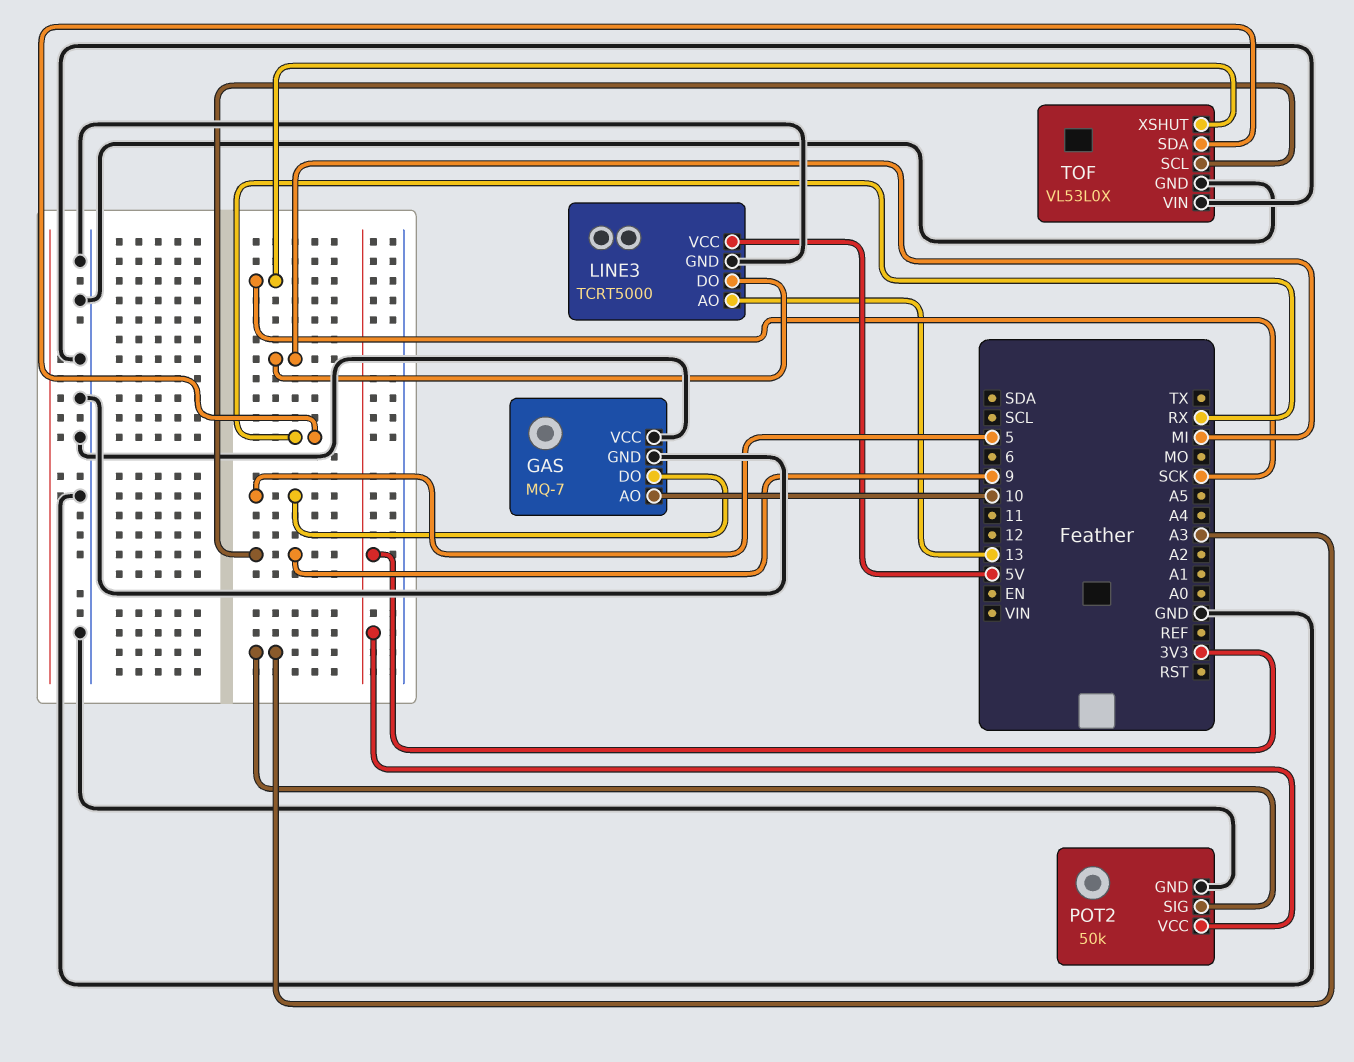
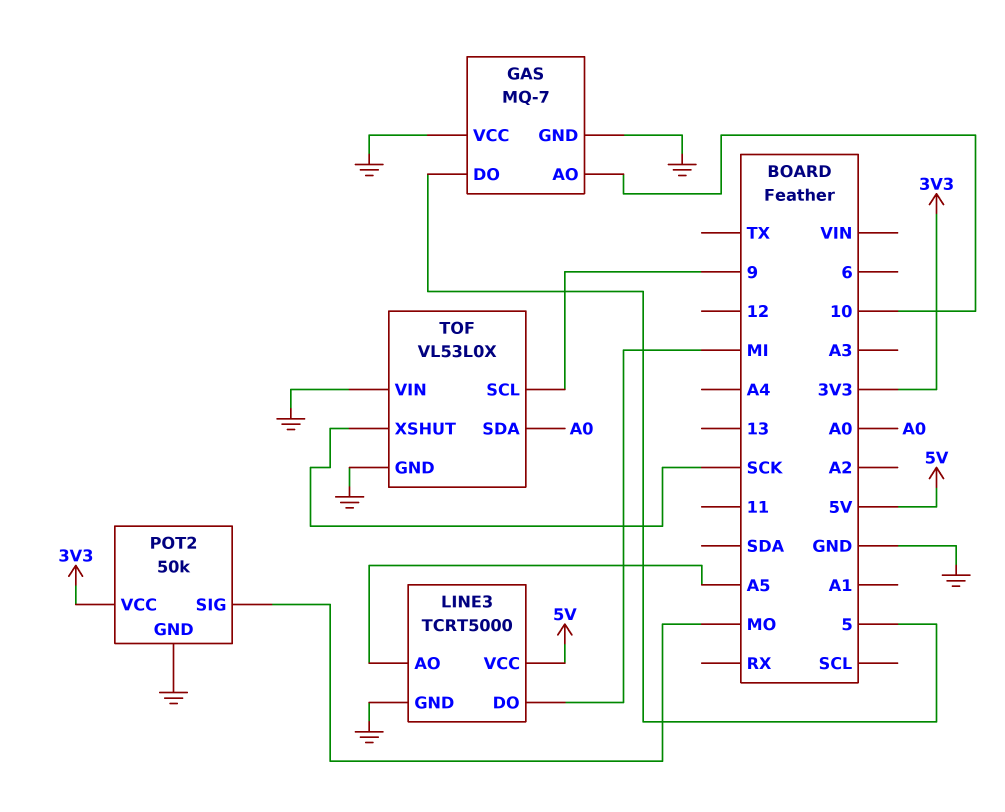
LINE3 pin AO: 13 -> A5
POT2 pin SIG: A3 -> MO
TOF pin SDA: RX -> A0

